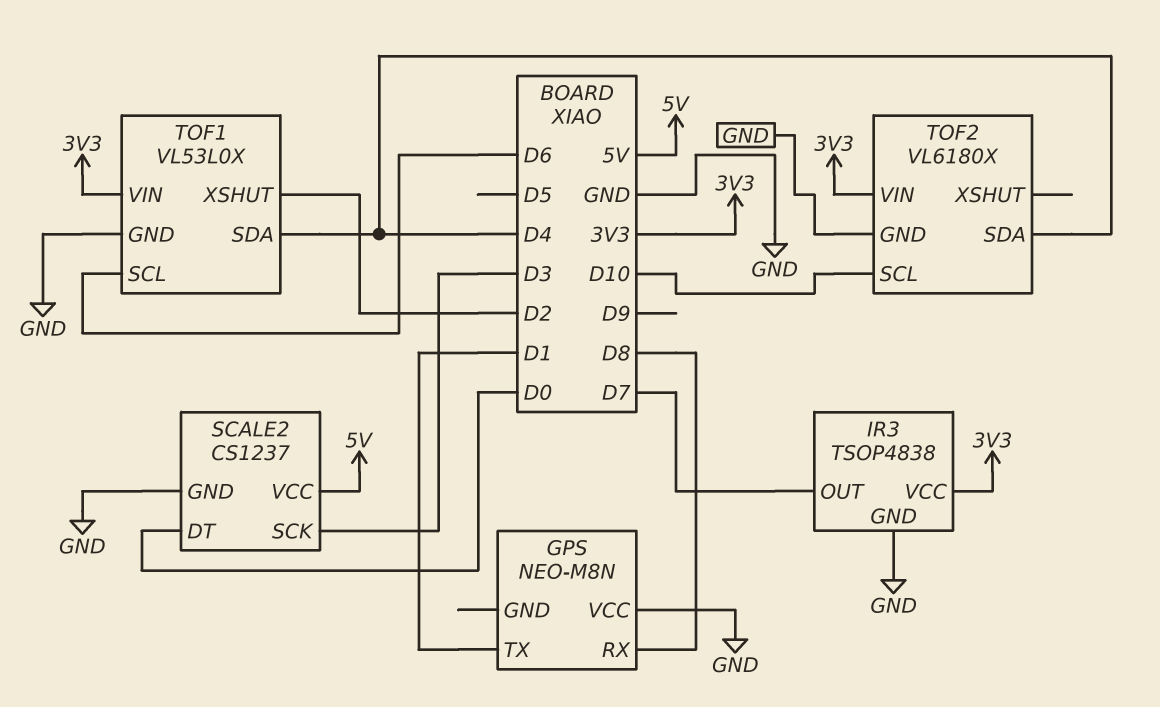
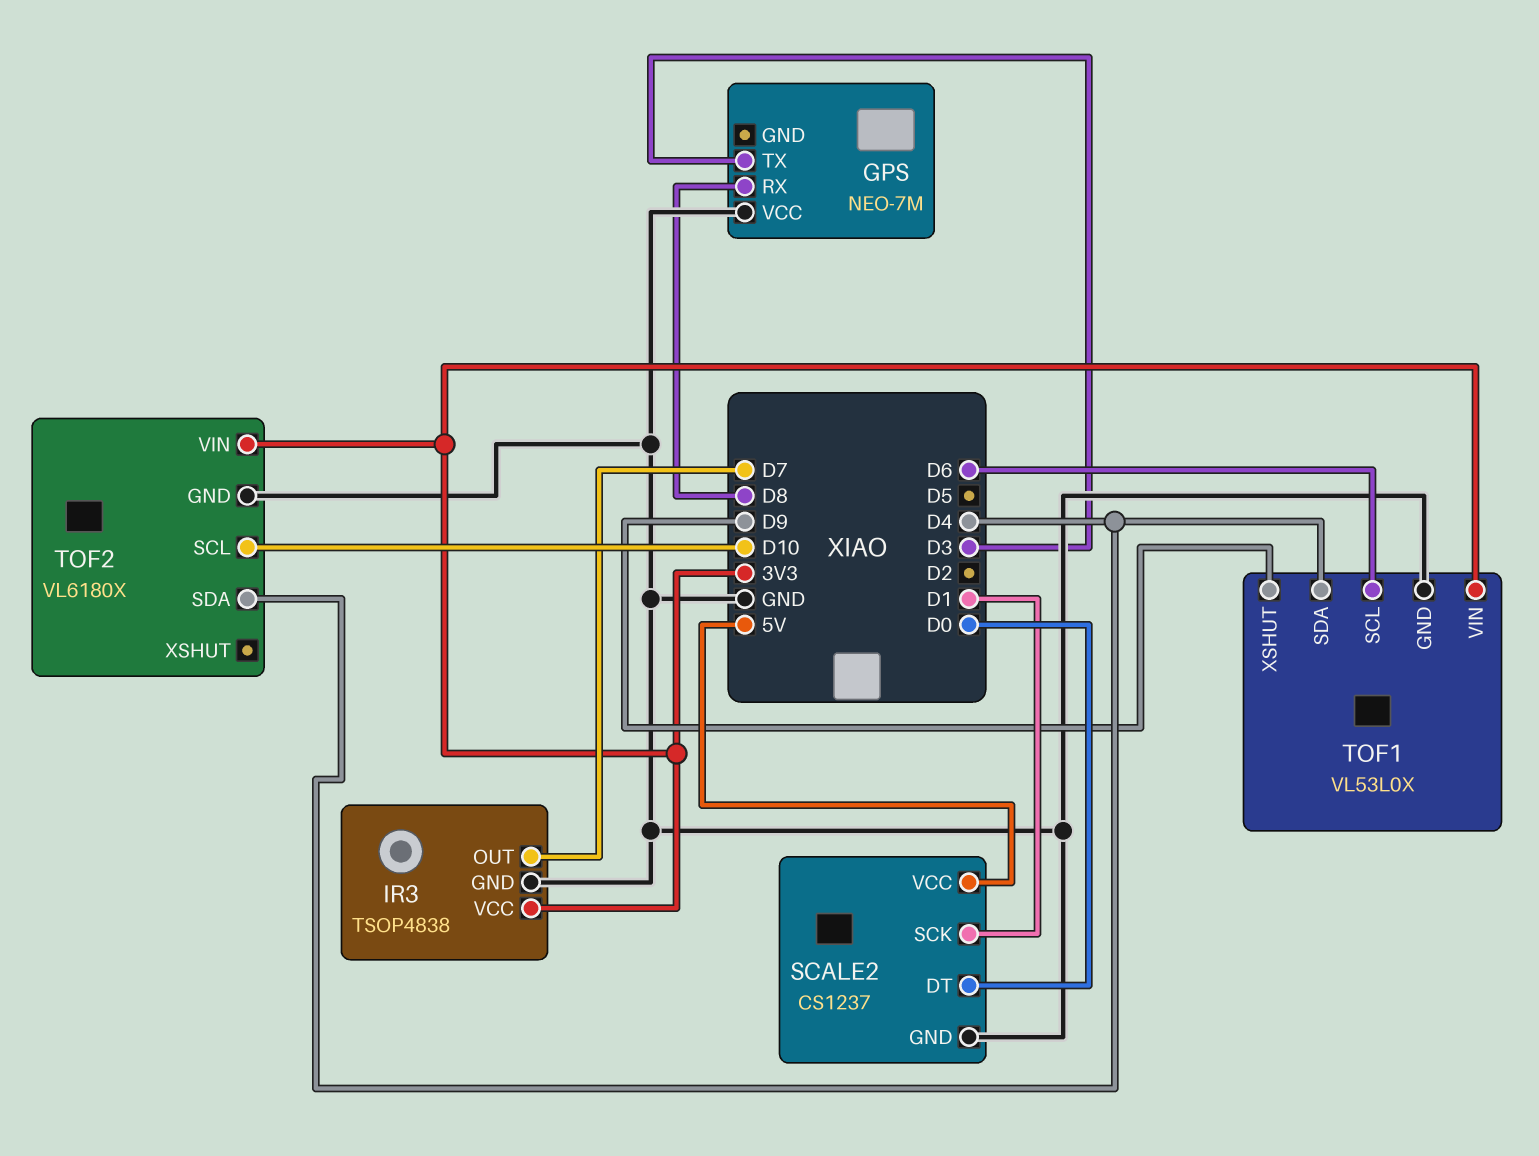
GPS: NEO-M8N -> NEO-7M
GPS pin TX: D1 -> D3
SCALE2 pin SCK: D3 -> D1
TOF1 pin XSHUT: D2 -> D9

